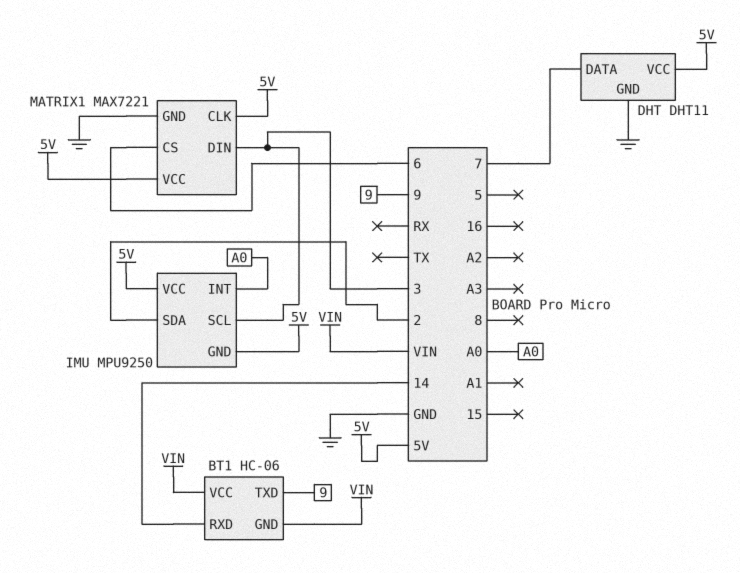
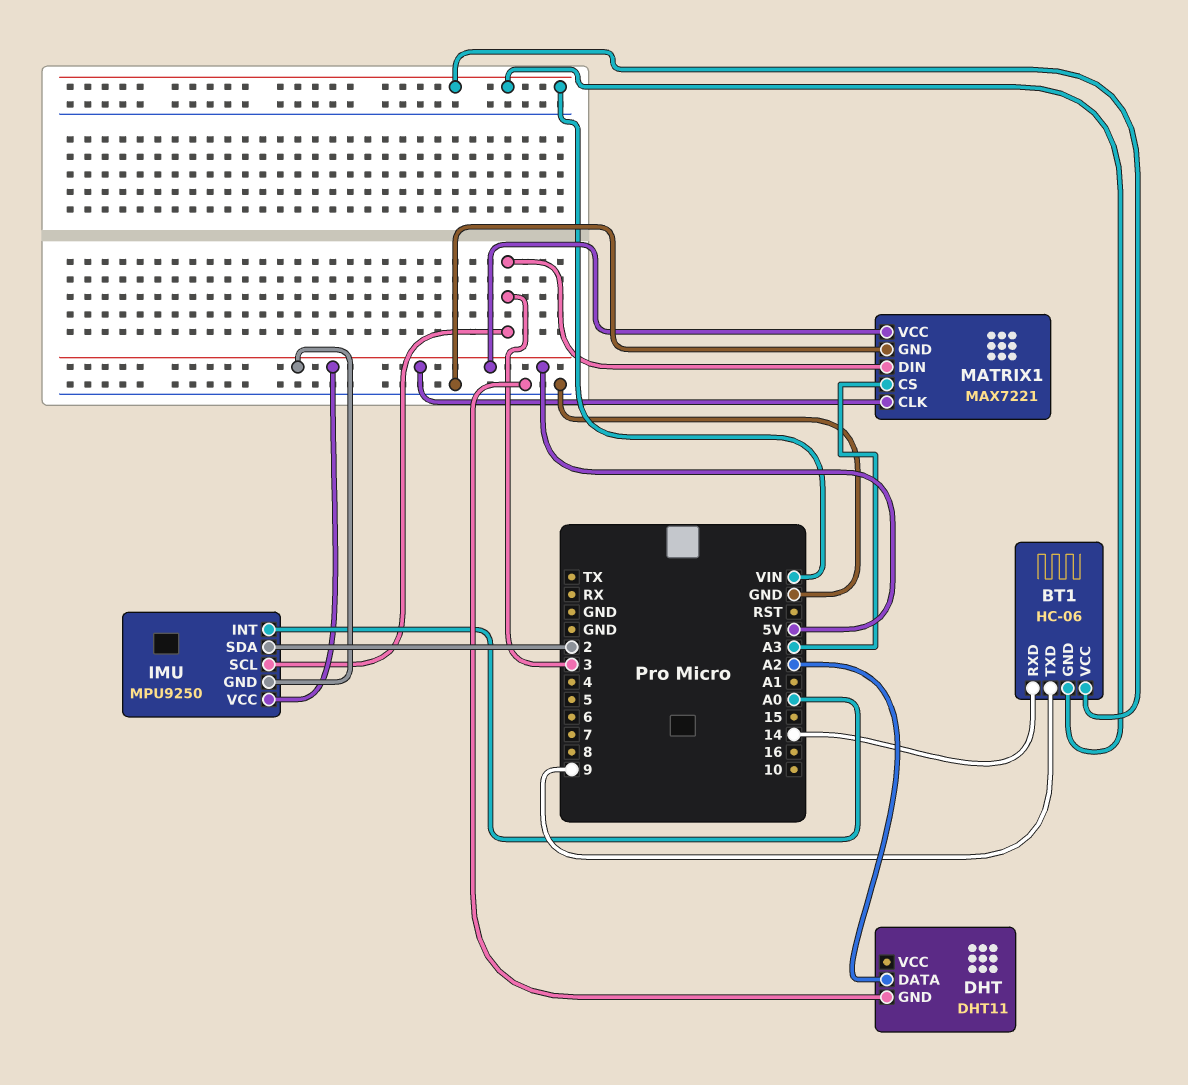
DHT pin DATA: 7 -> A2
DHT pin VCC: 5V -> none
MATRIX1 pin CS: 6 -> A3

